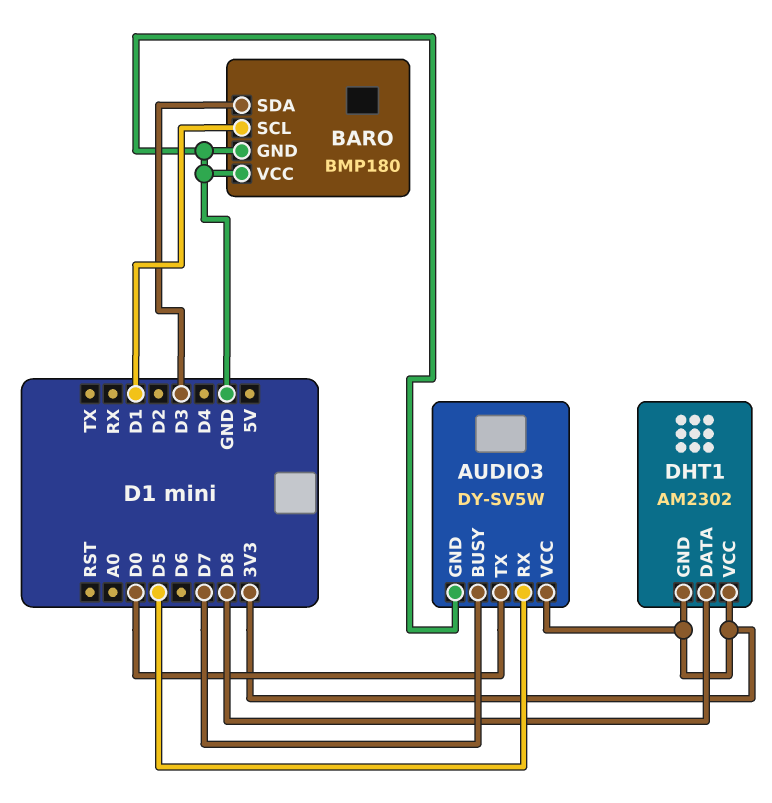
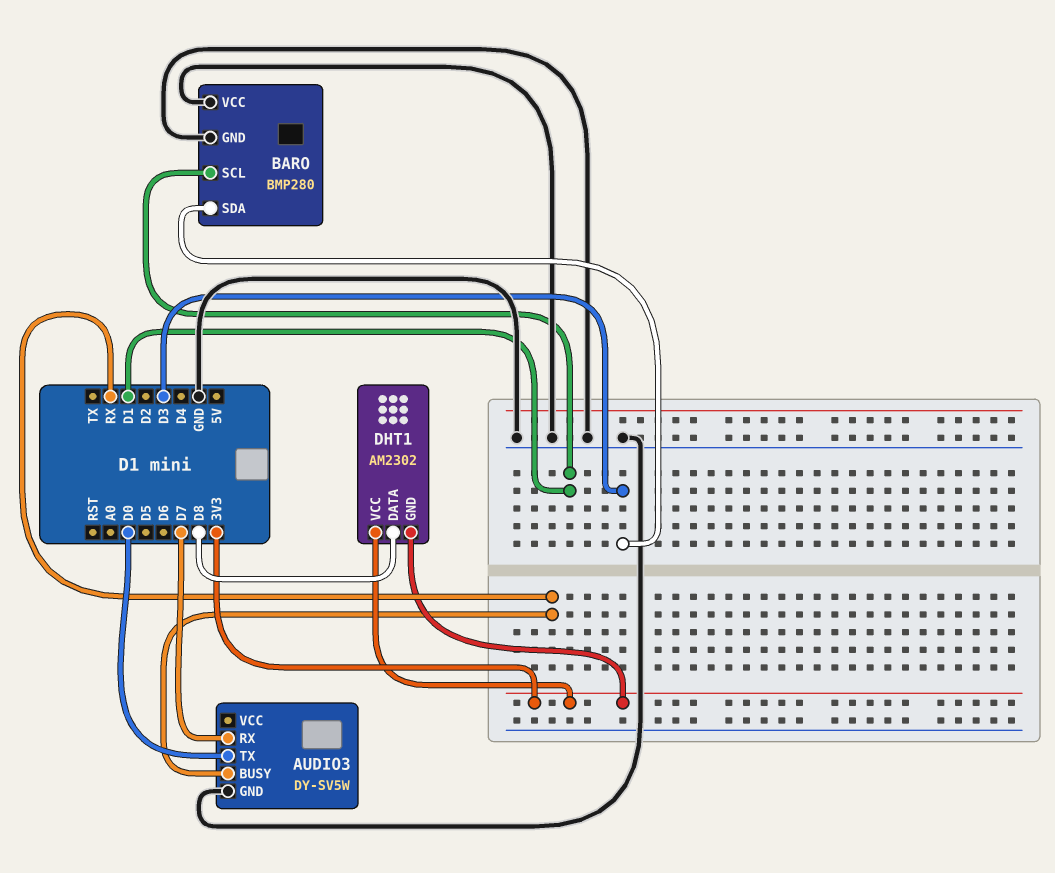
AUDIO3 pin BUSY: D7 -> RX
AUDIO3 pin RX: D5 -> D7
AUDIO3 pin VCC: 3V3 -> none
BARO: BMP180 -> BMP280

